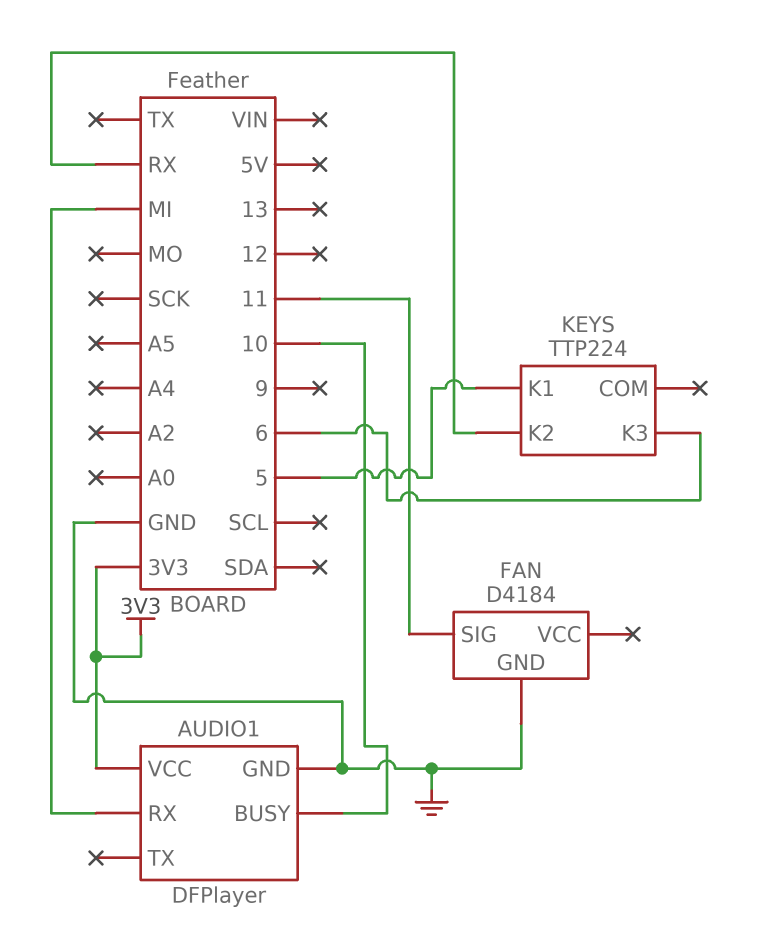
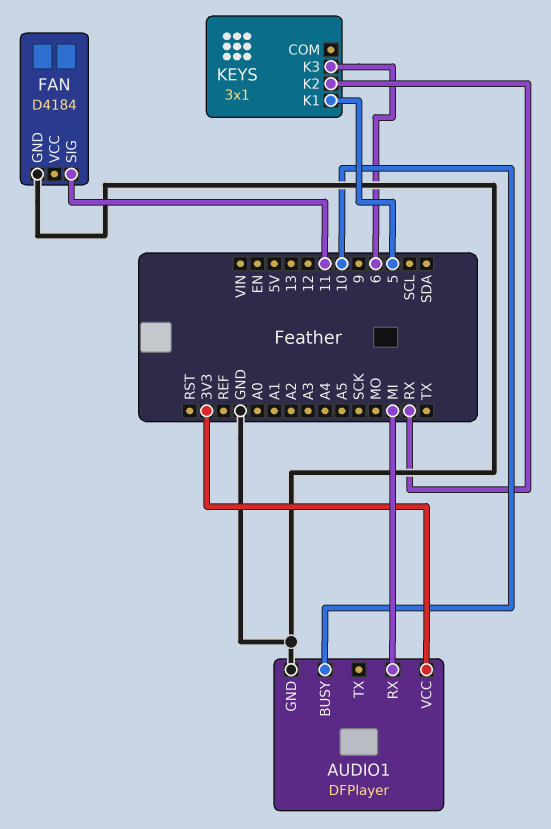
KEYS: TTP224 -> 3x1

